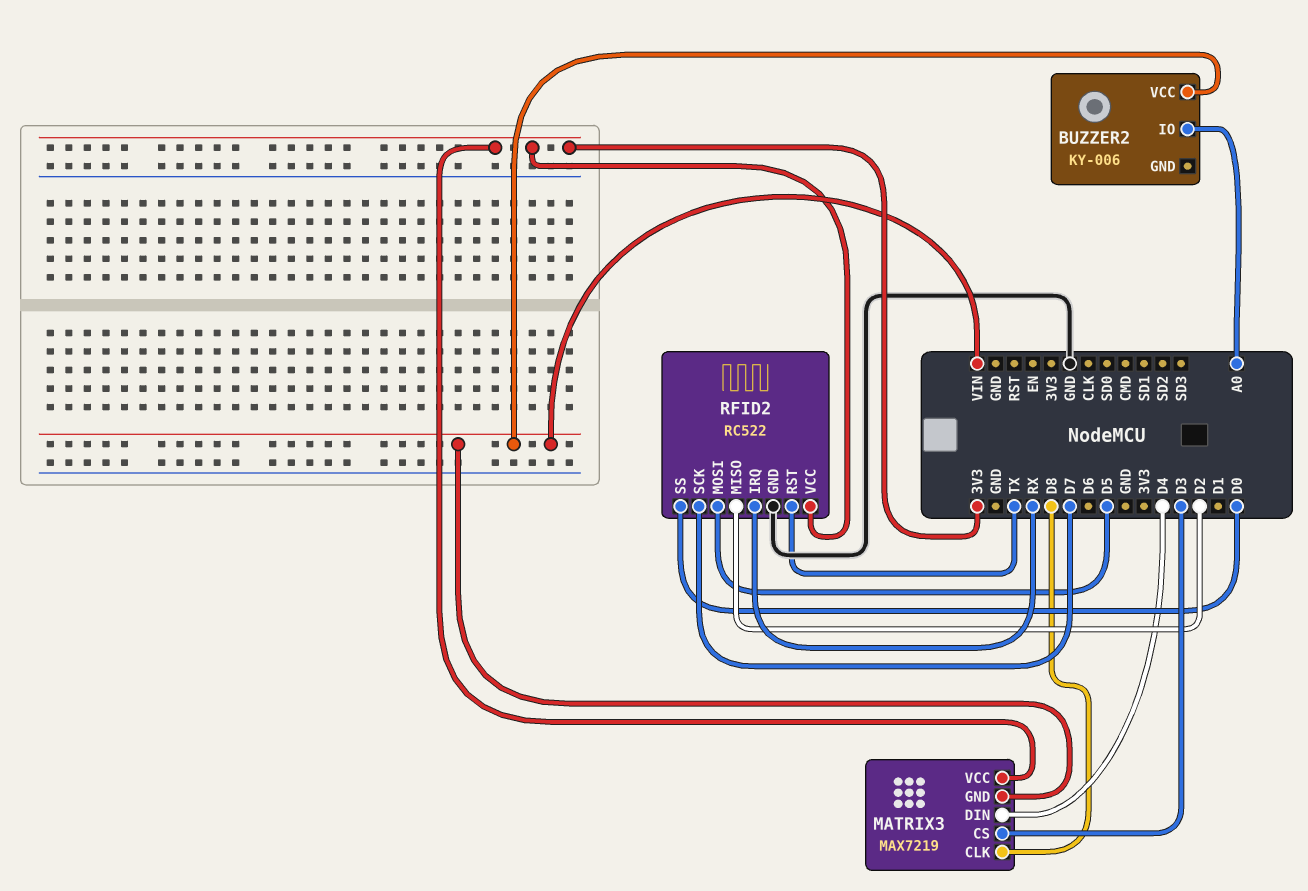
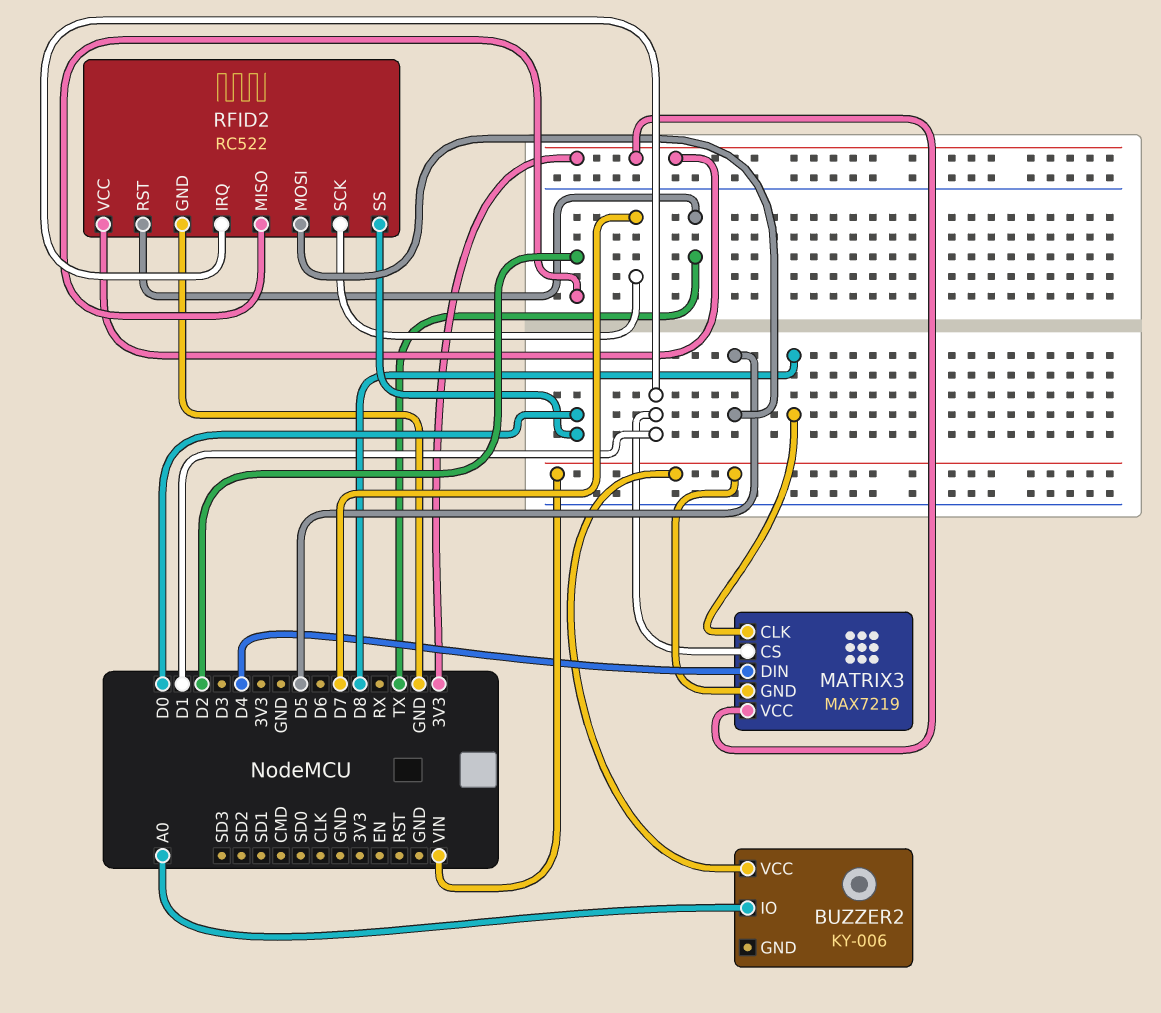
MATRIX3 pin CS: D3 -> D1
RFID2 pin IRQ: RX -> D1

